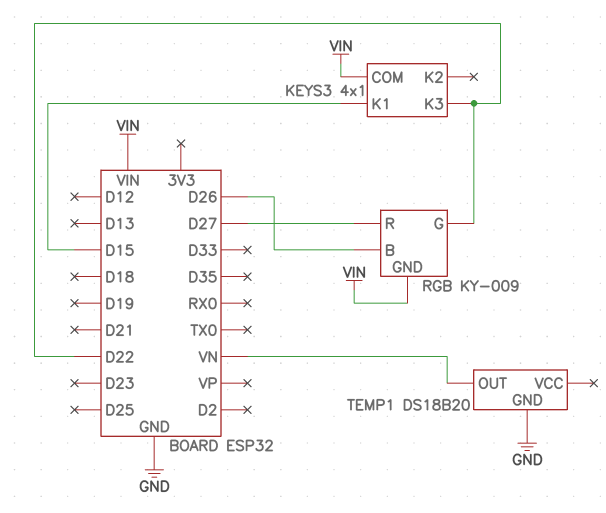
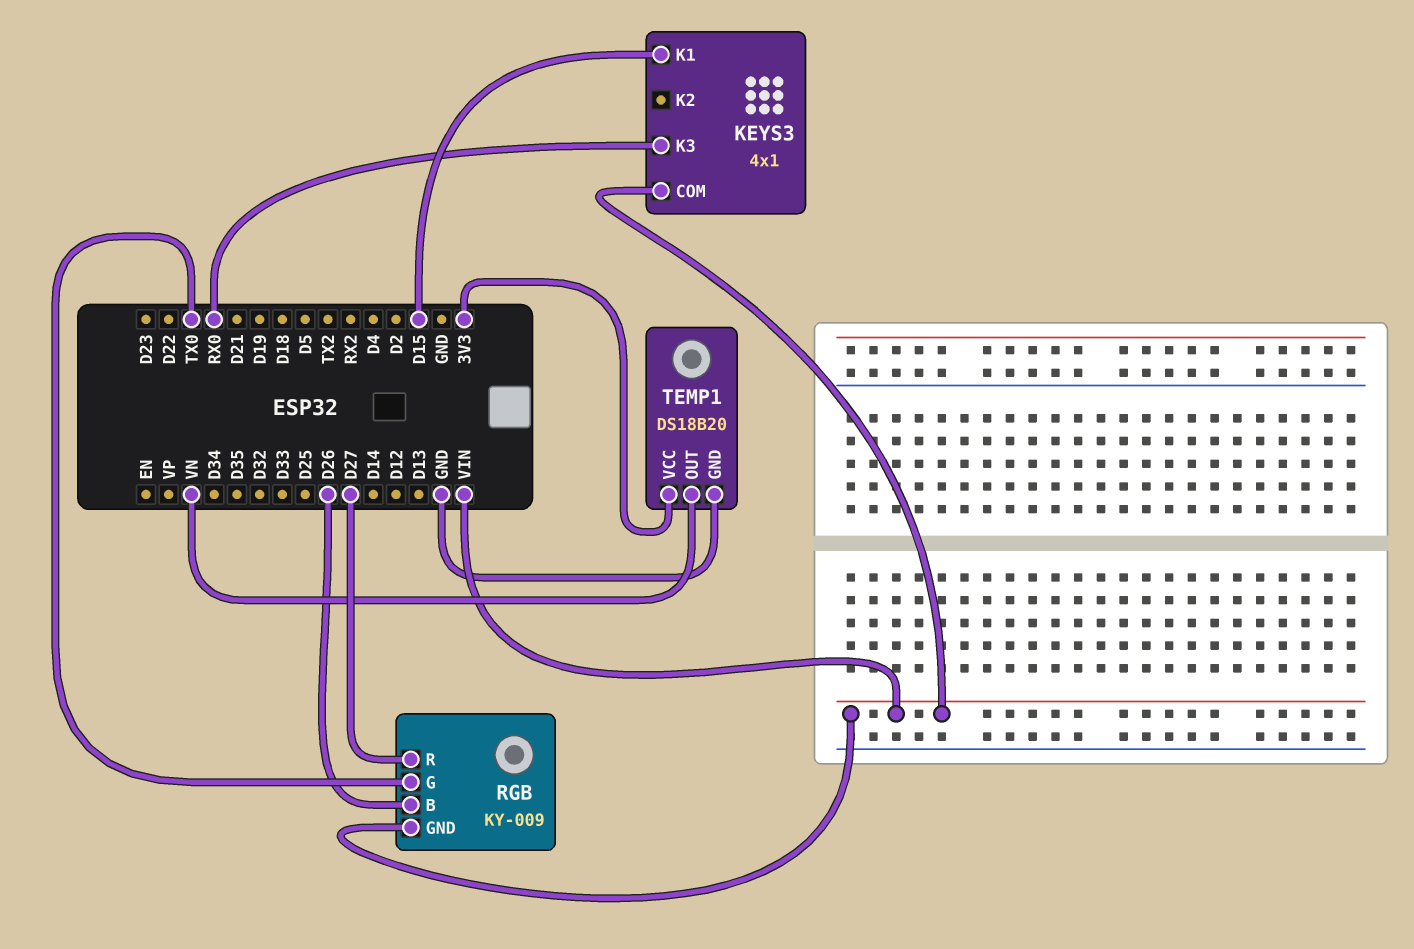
KEYS3 pin K3: D22 -> RX0
RGB pin G: D22 -> TX0
TEMP1 pin VCC: none -> 3V3

